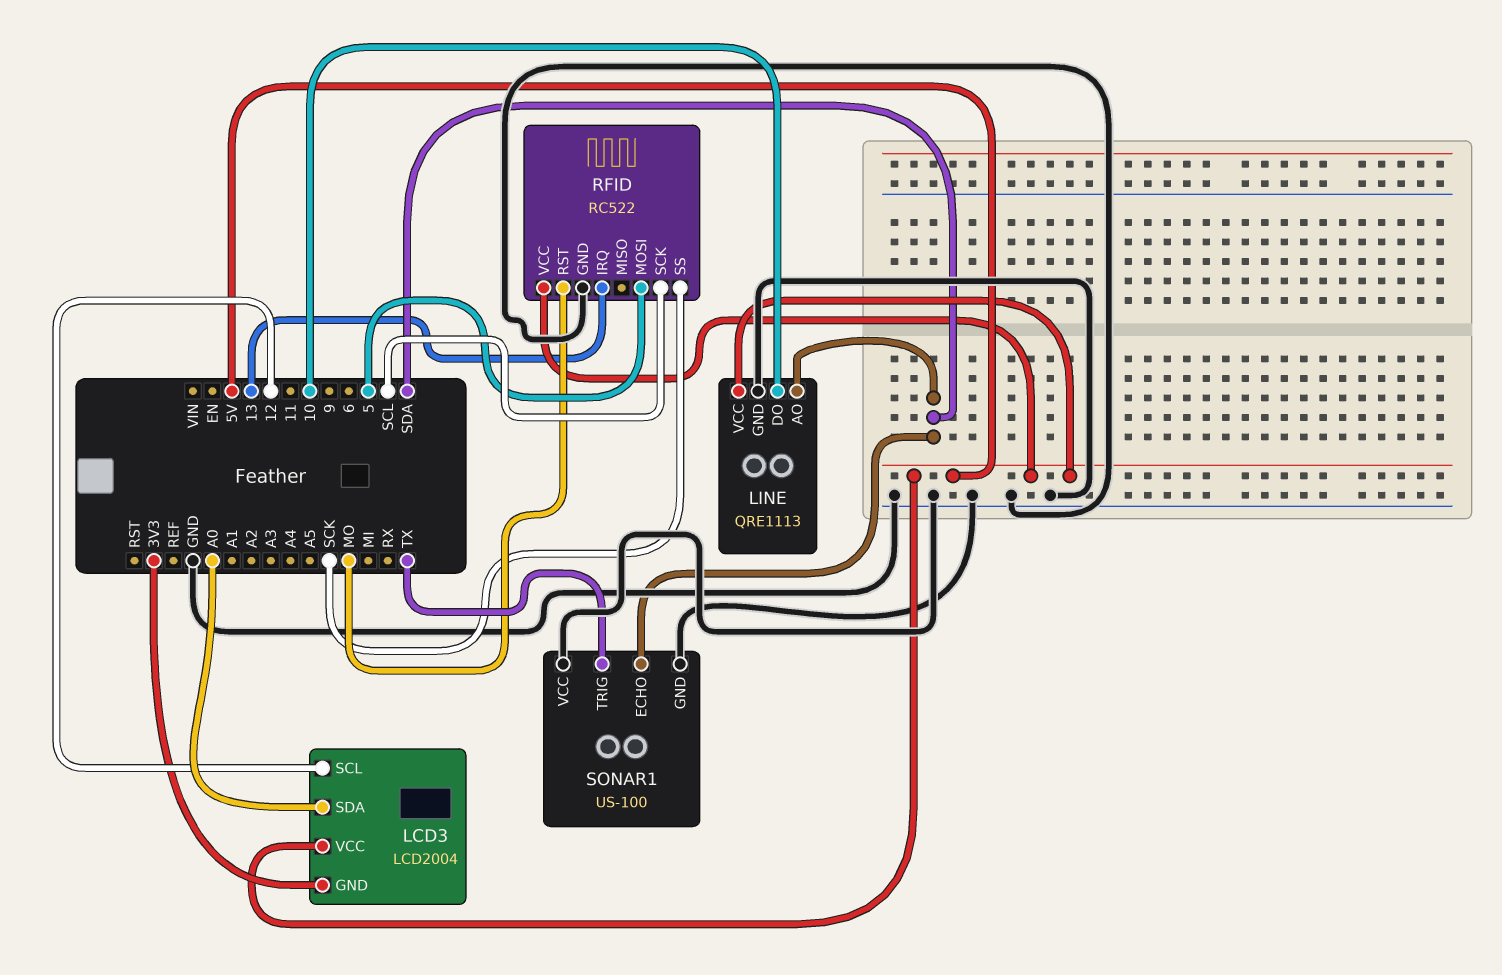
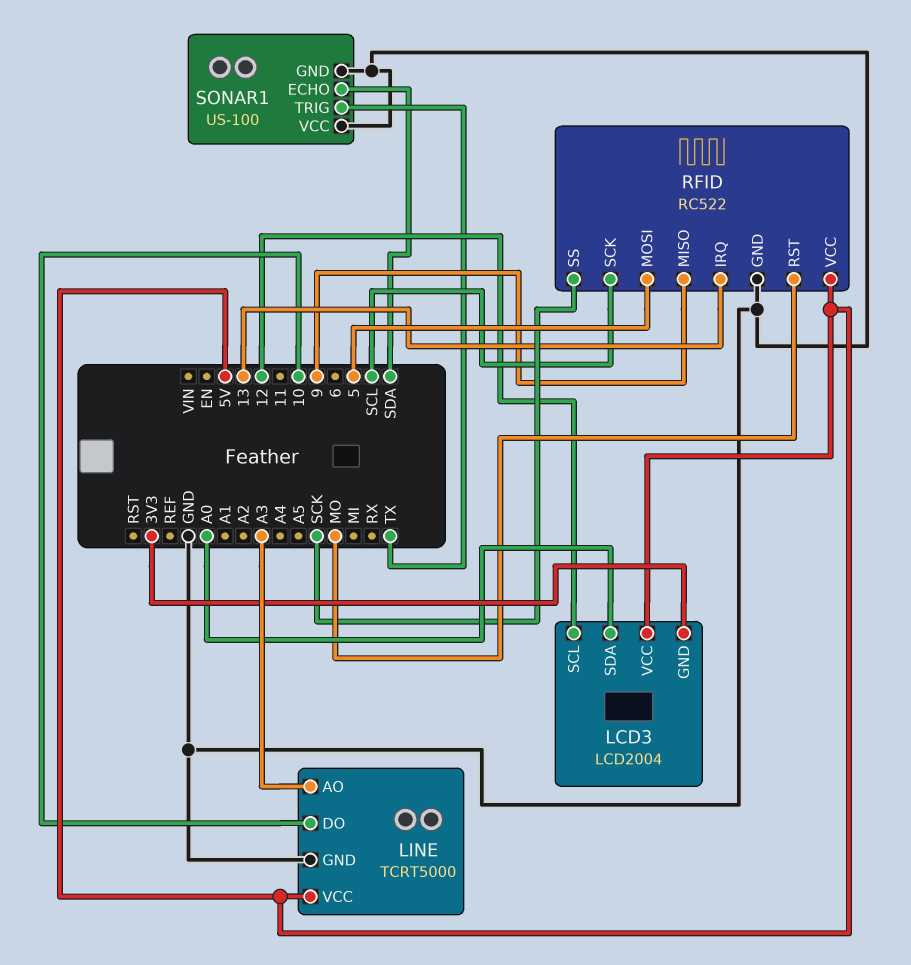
LINE: QRE1113 -> TCRT5000
LINE pin AO: SDA -> A3
RFID pin MISO: none -> 9

